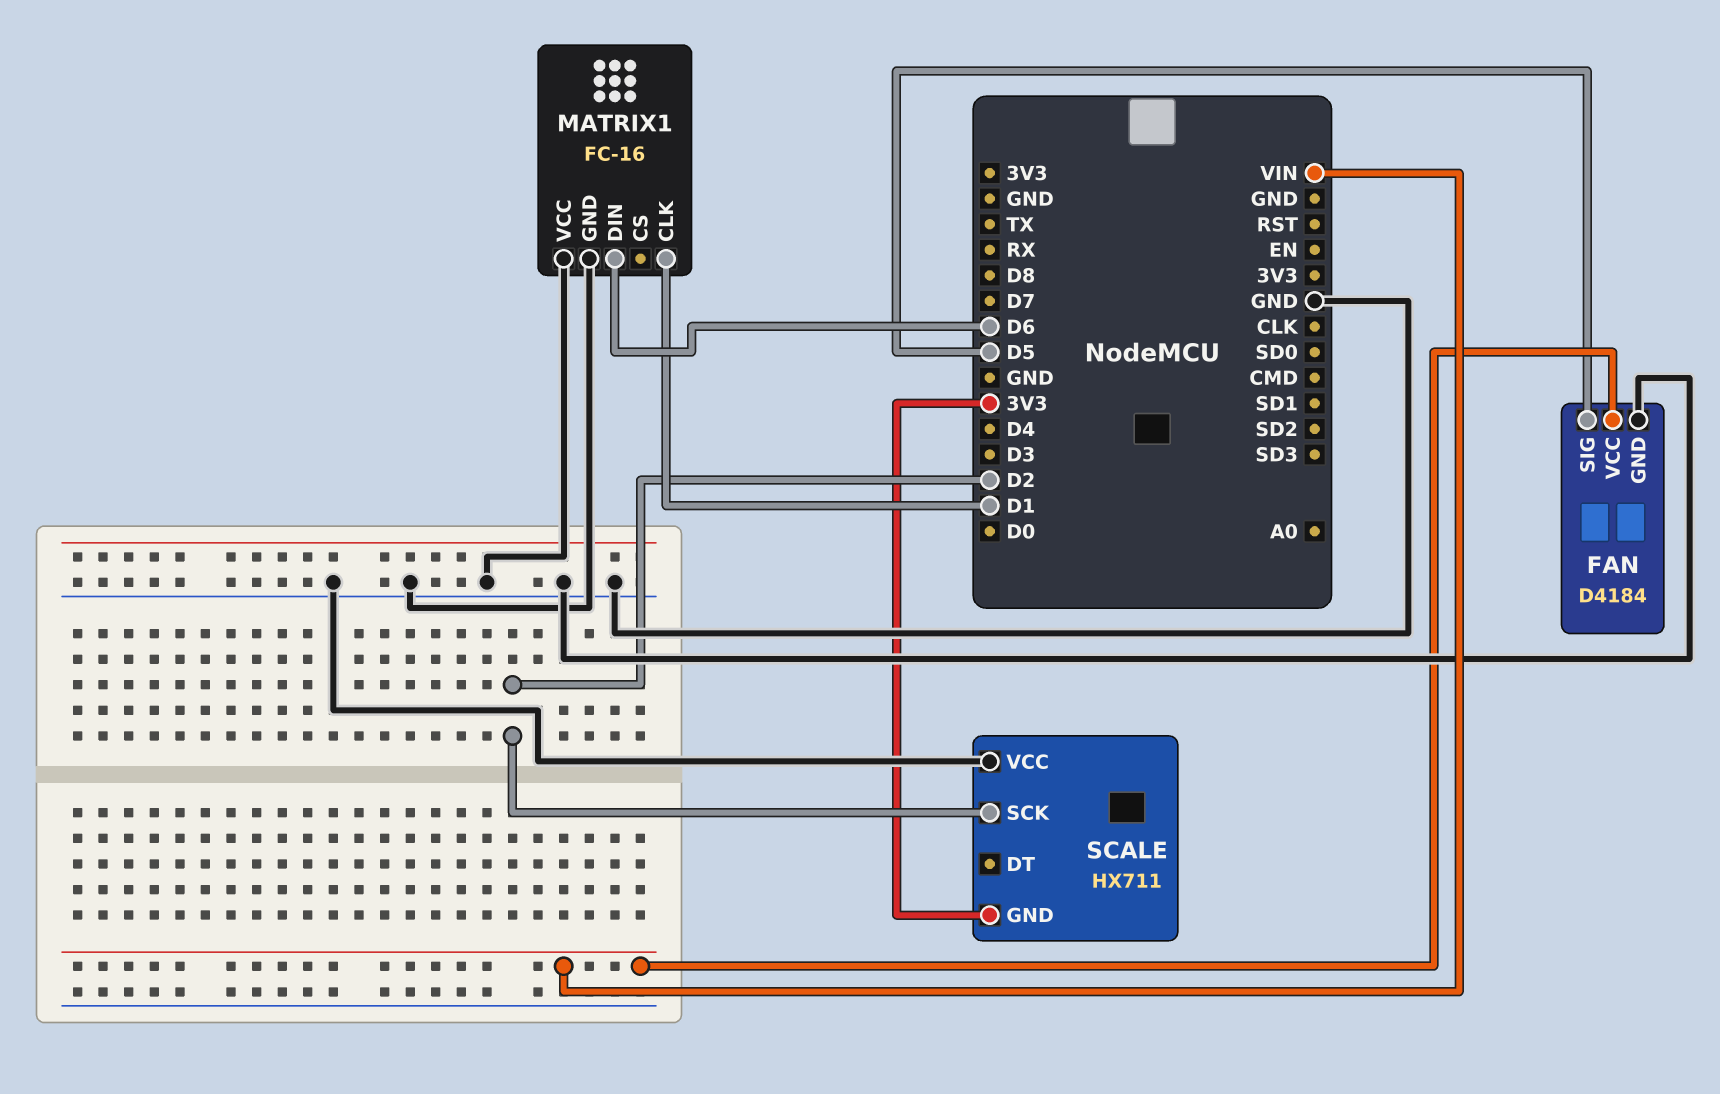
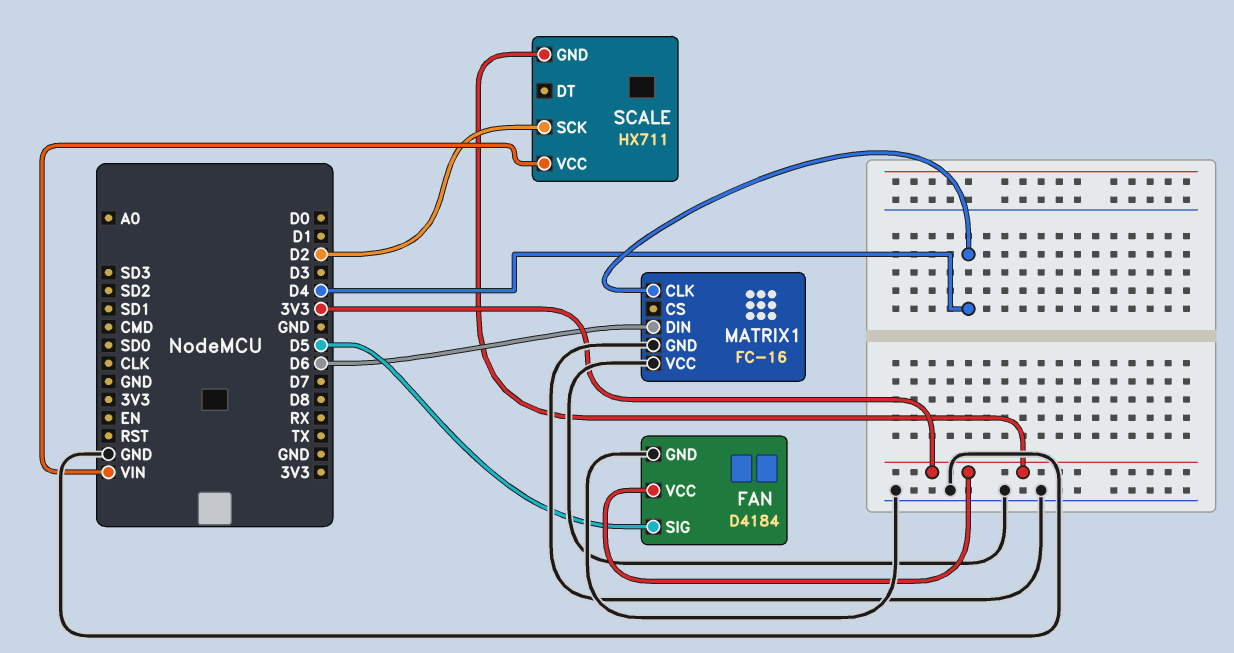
FAN pin VCC: VIN -> 3V3
MATRIX1 pin CLK: D1 -> D4
SCALE pin VCC: GND -> VIN

